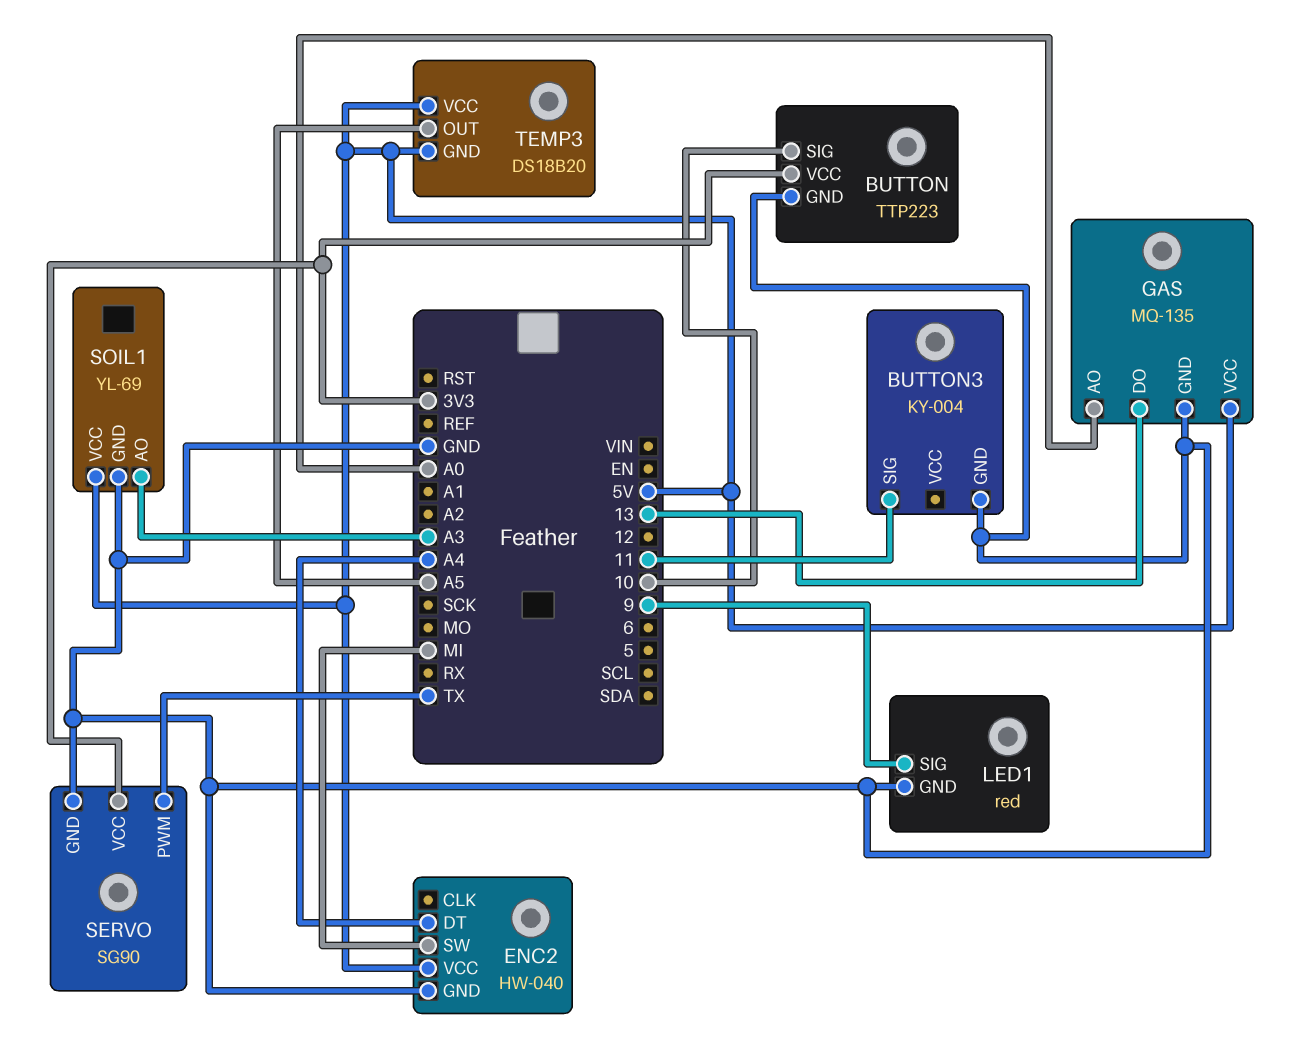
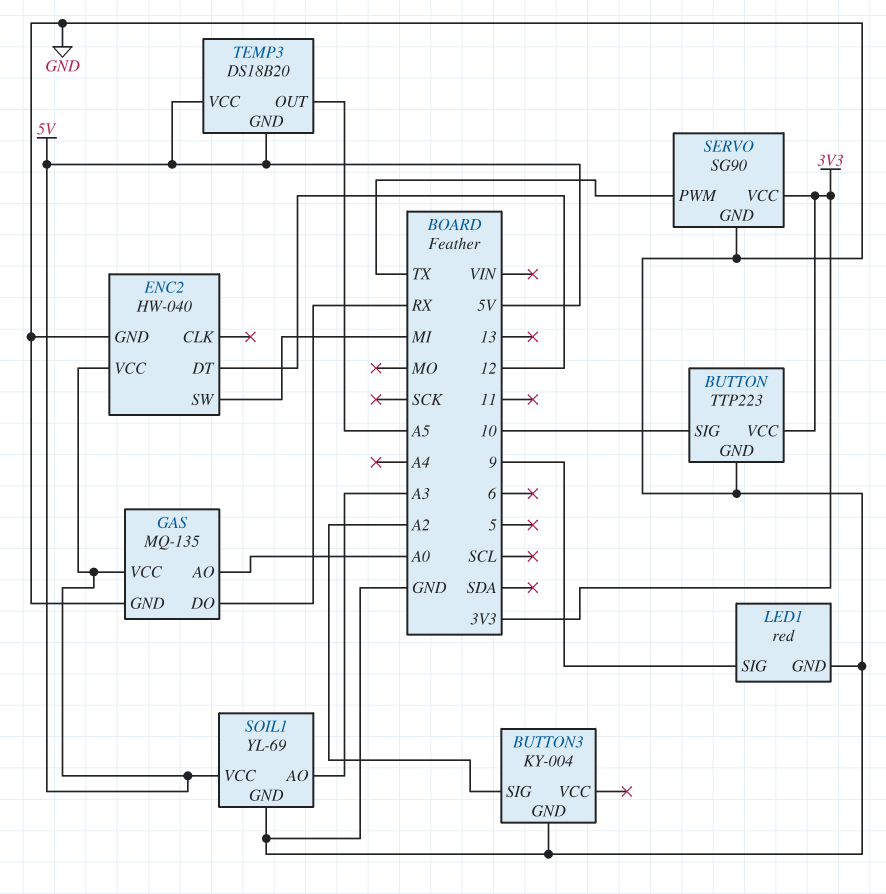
BUTTON3 pin SIG: 11 -> A2
ENC2 pin DT: A4 -> 12
GAS pin DO: 13 -> RX

